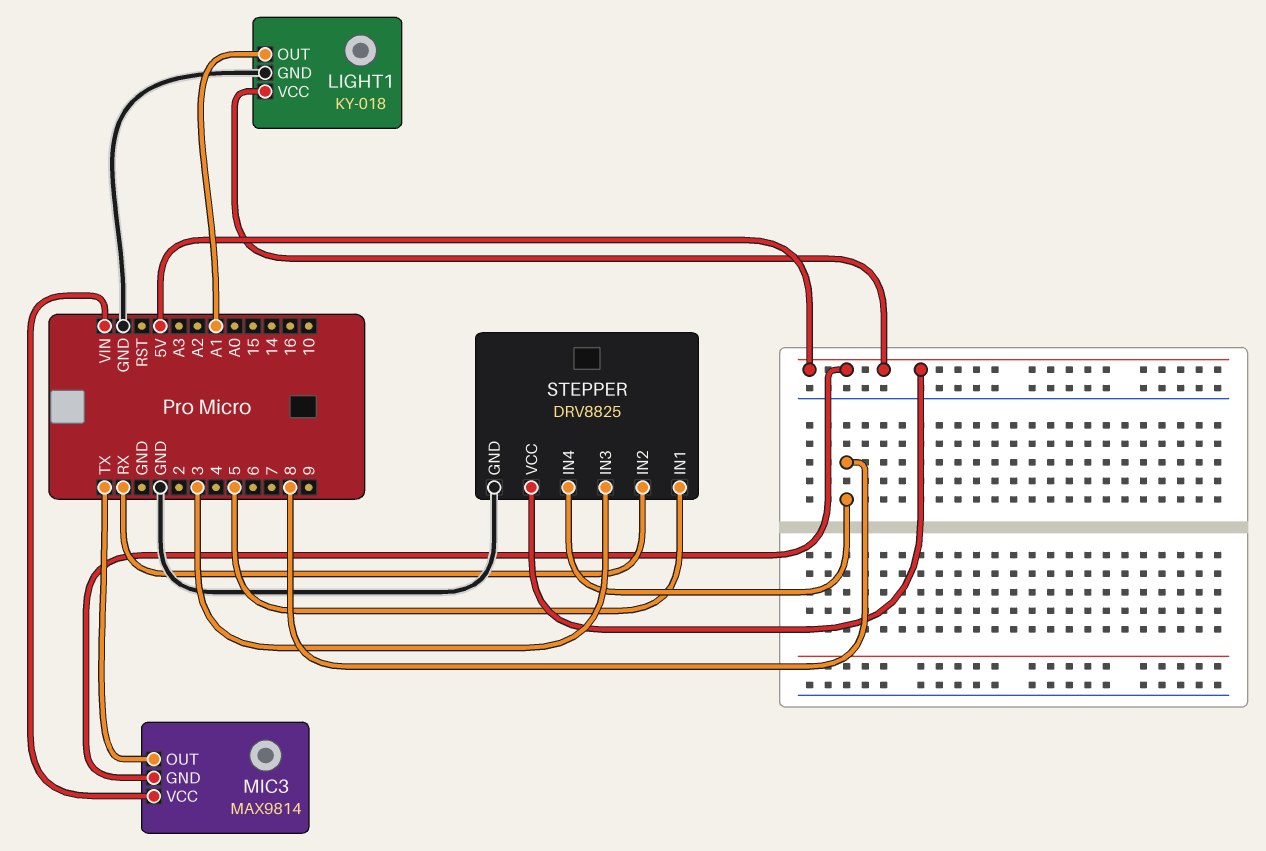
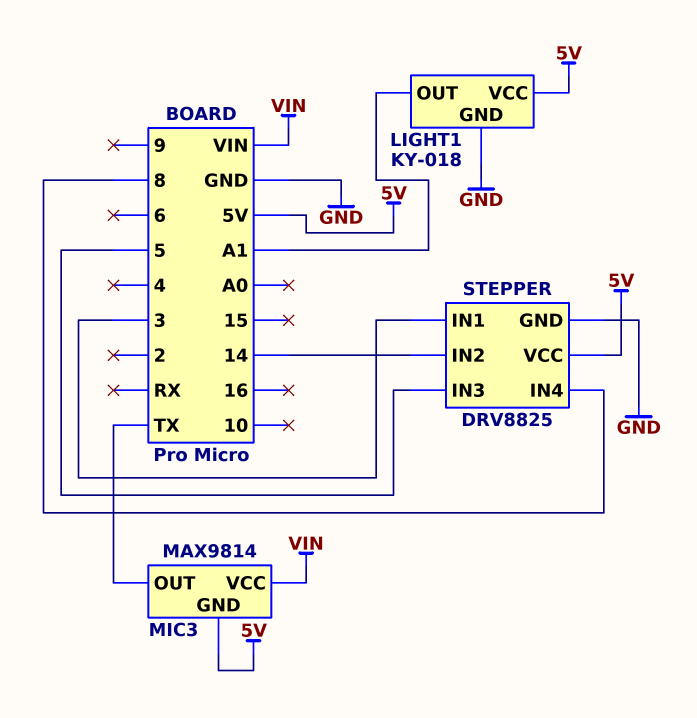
STEPPER pin IN1: 5 -> 3
STEPPER pin IN2: RX -> 14
STEPPER pin IN3: 3 -> 5

